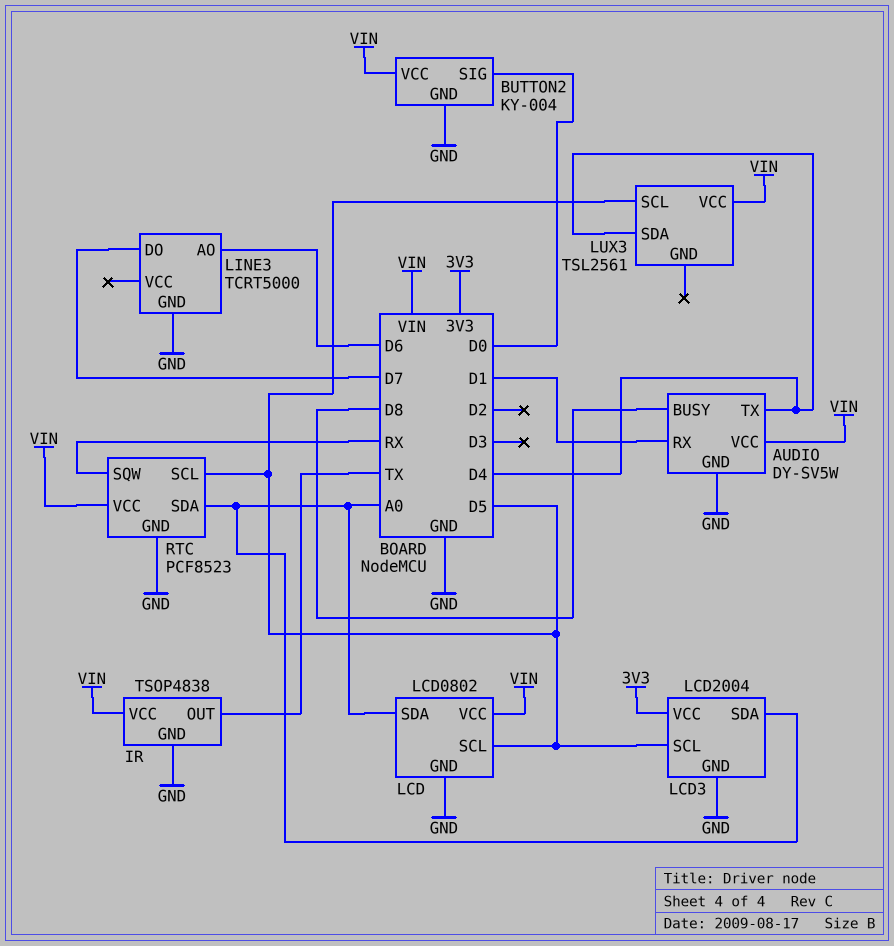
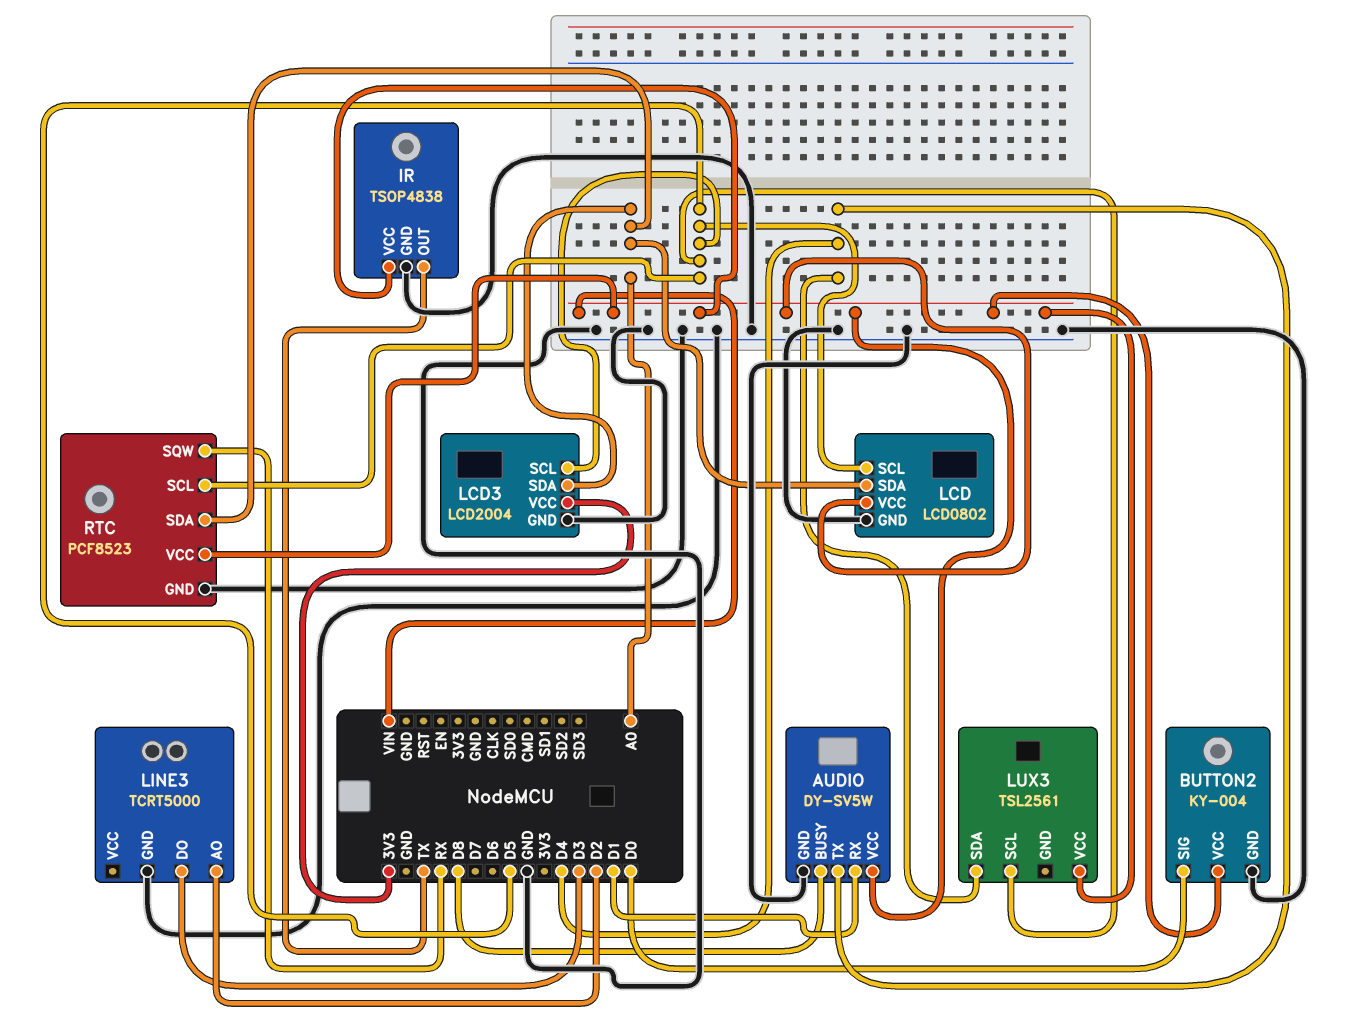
LINE3 pin AO: D6 -> D2
LINE3 pin DO: D7 -> D3

